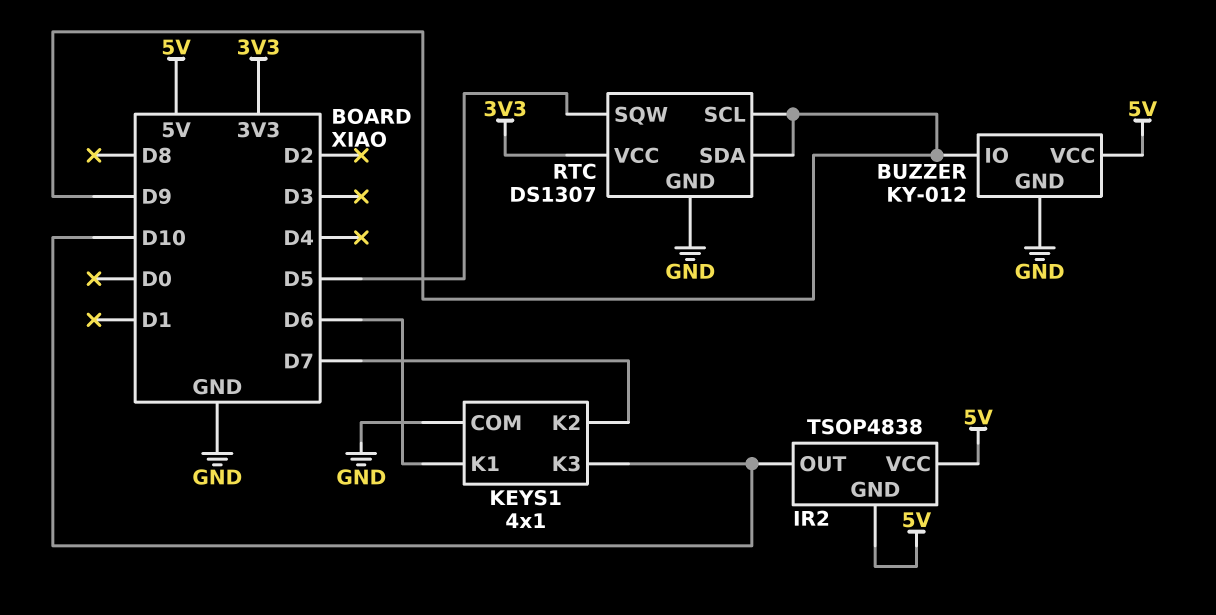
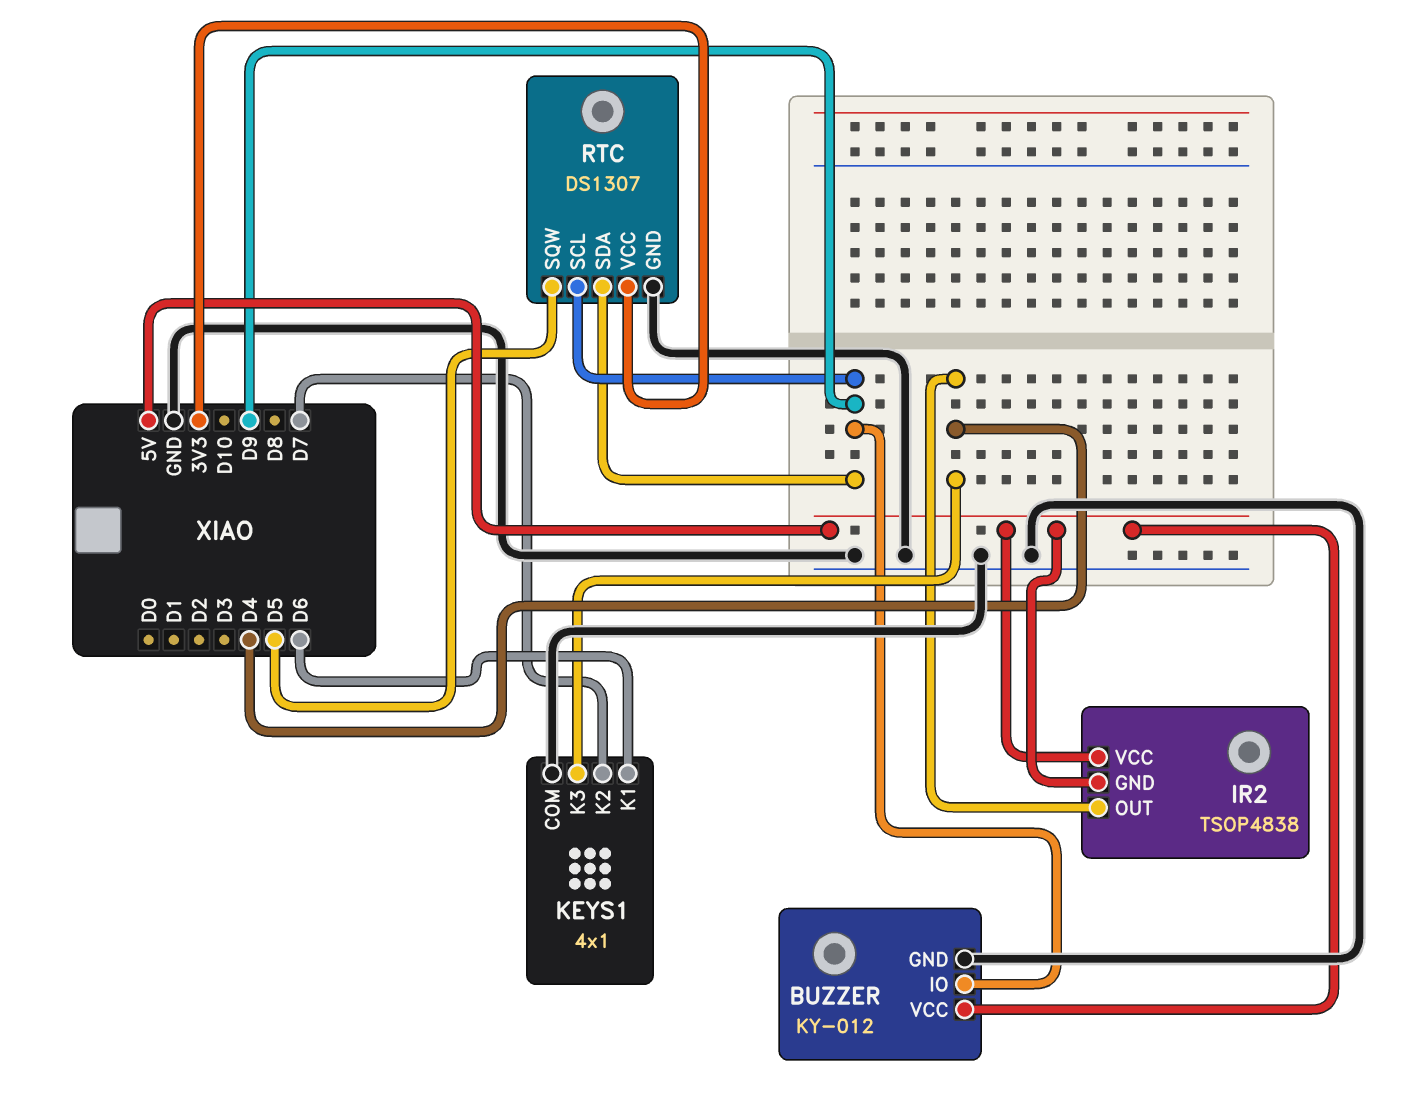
IR2 pin OUT: D10 -> D4
KEYS1 pin K3: D10 -> D4

